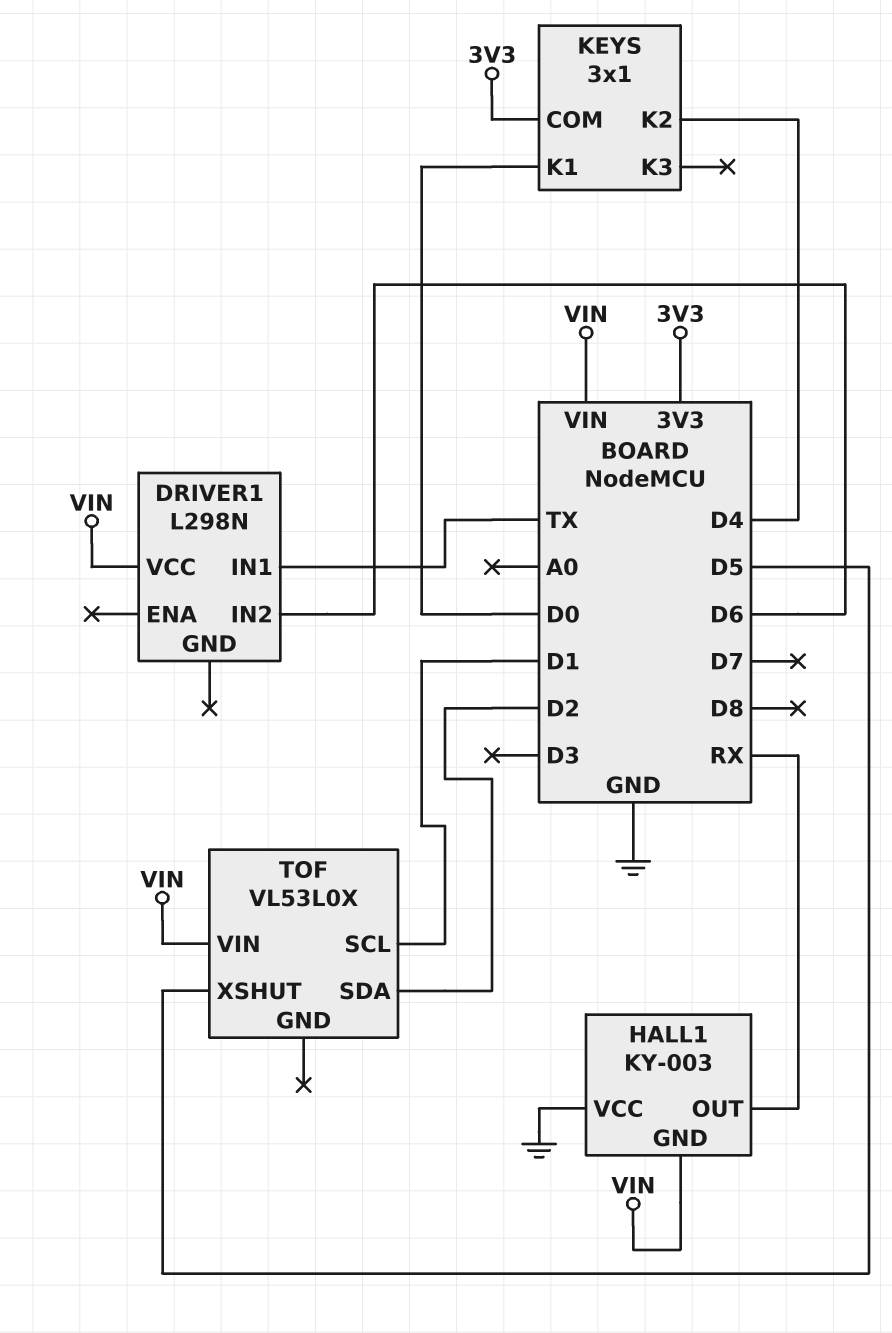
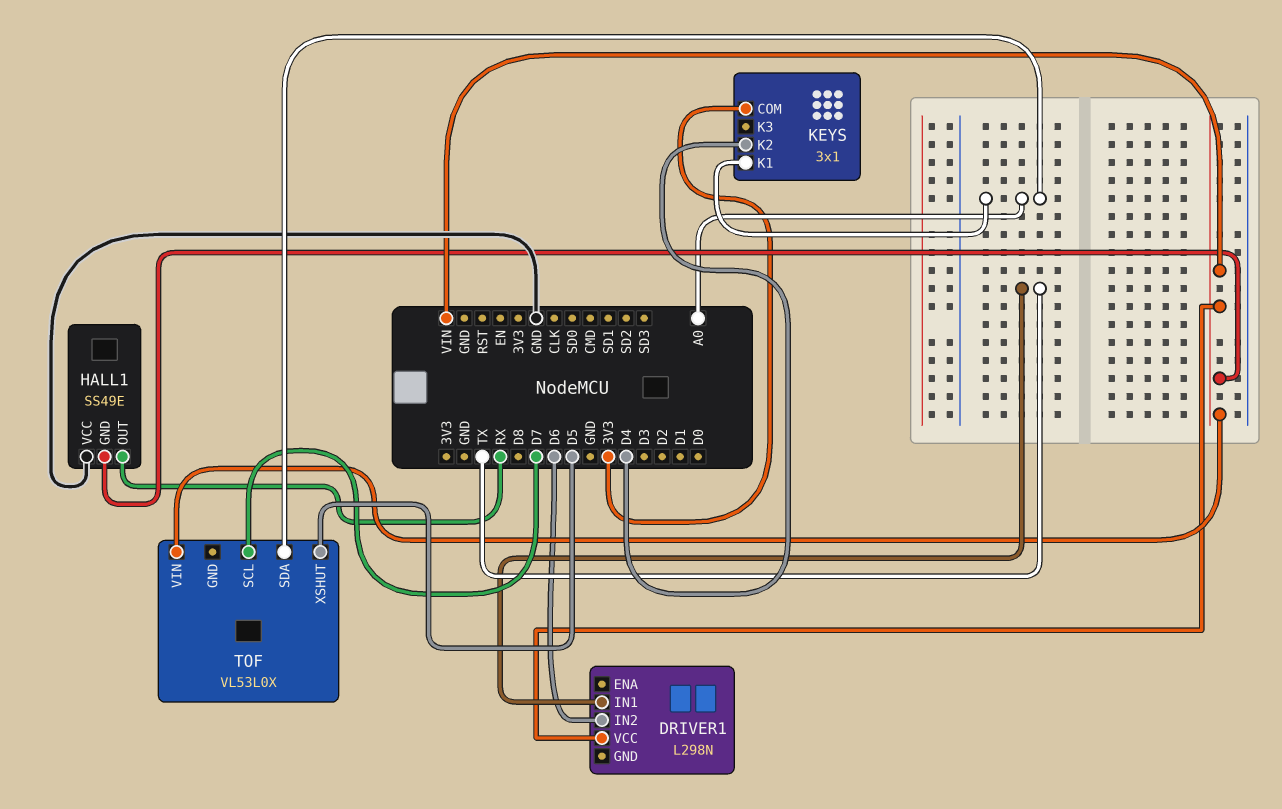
HALL1: KY-003 -> SS49E
KEYS pin K1: D0 -> A0
TOF pin SCL: D1 -> D7
TOF pin SDA: D2 -> A0

